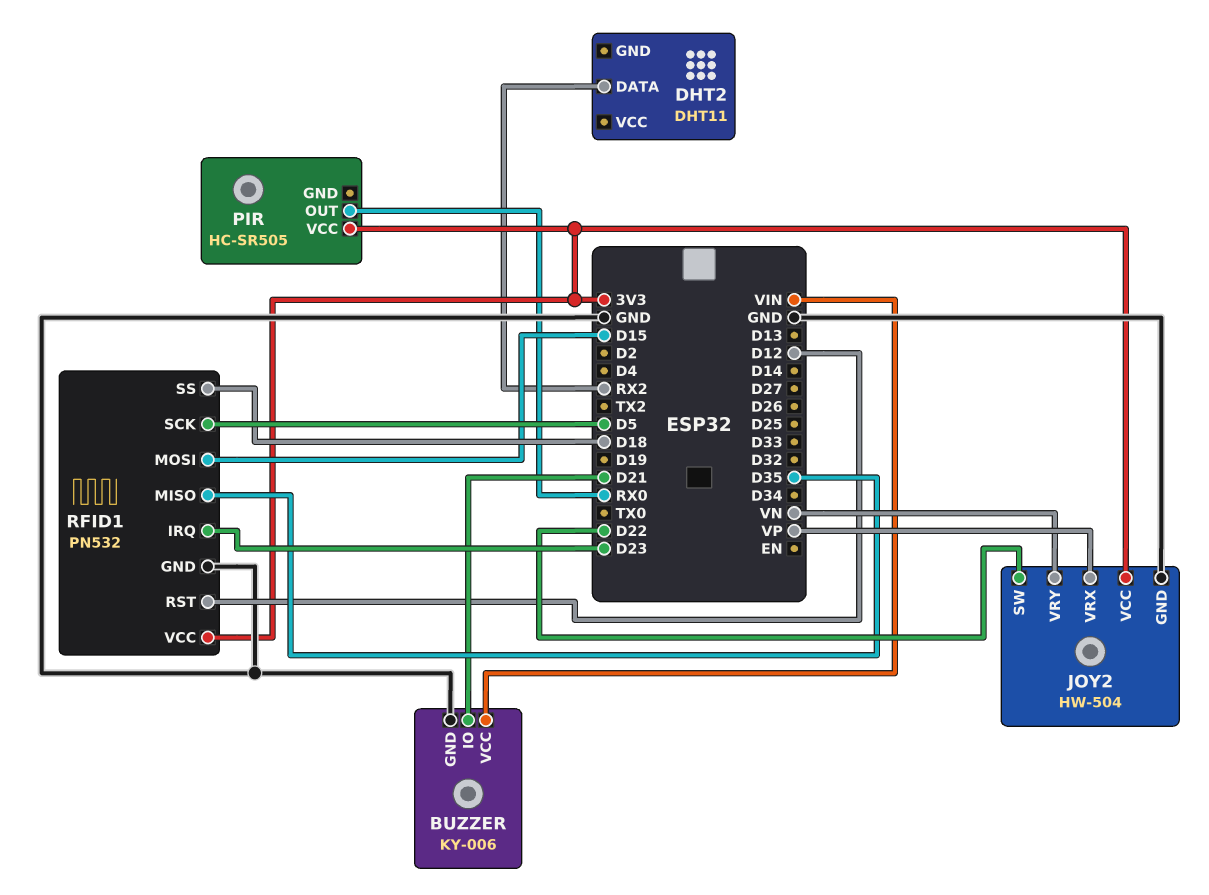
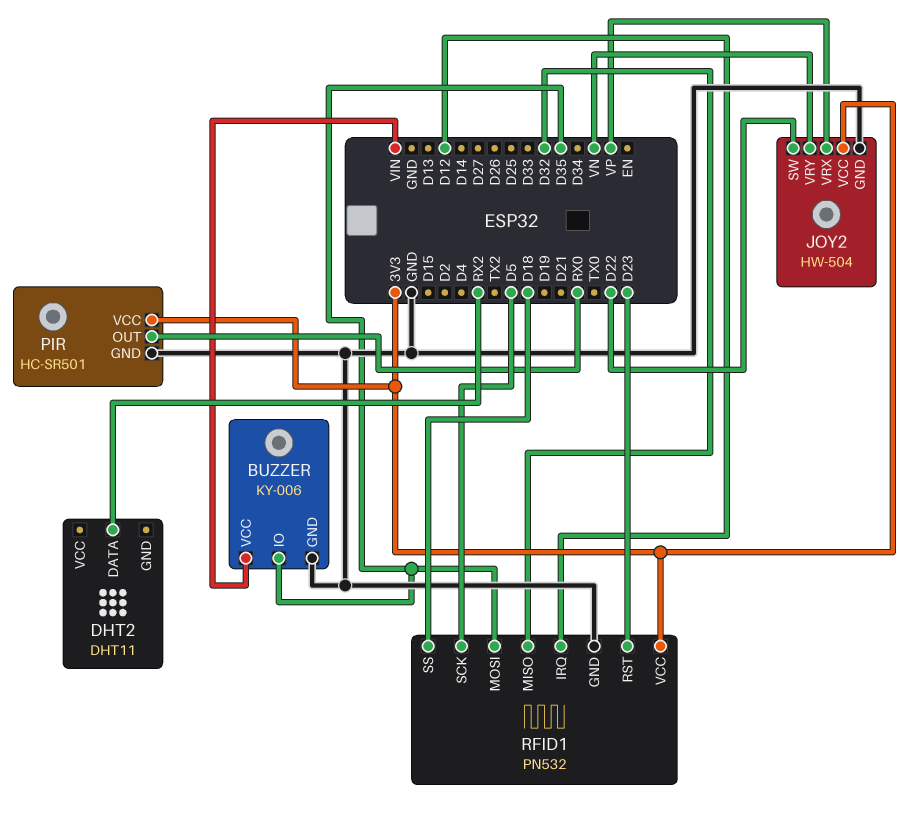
BUZZER pin IO: D21 -> D35
PIR: HC-SR505 -> HC-SR501
PIR pin GND: none -> GND
RFID1 pin IRQ: D23 -> D12
RFID1 pin MISO: D35 -> D32
RFID1 pin MOSI: D15 -> D35
RFID1 pin RST: D12 -> D23

